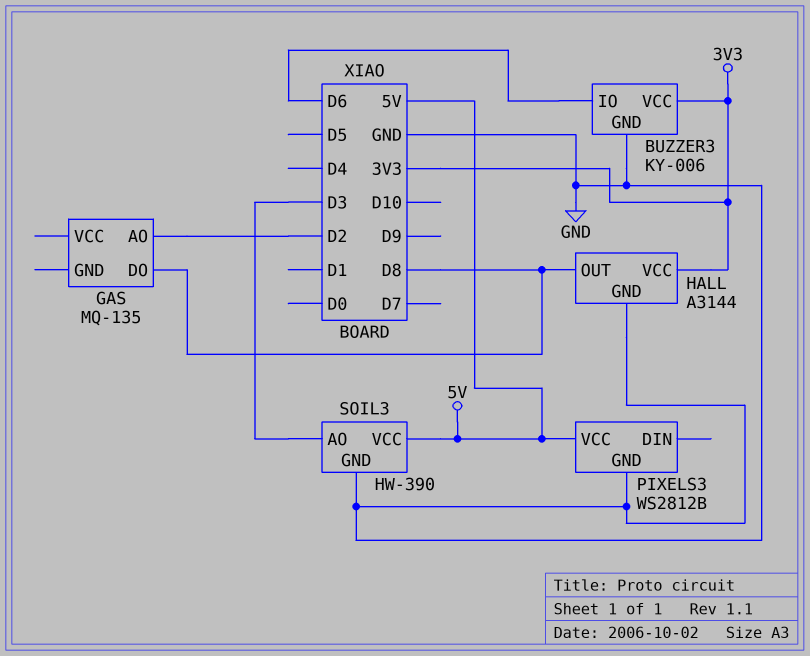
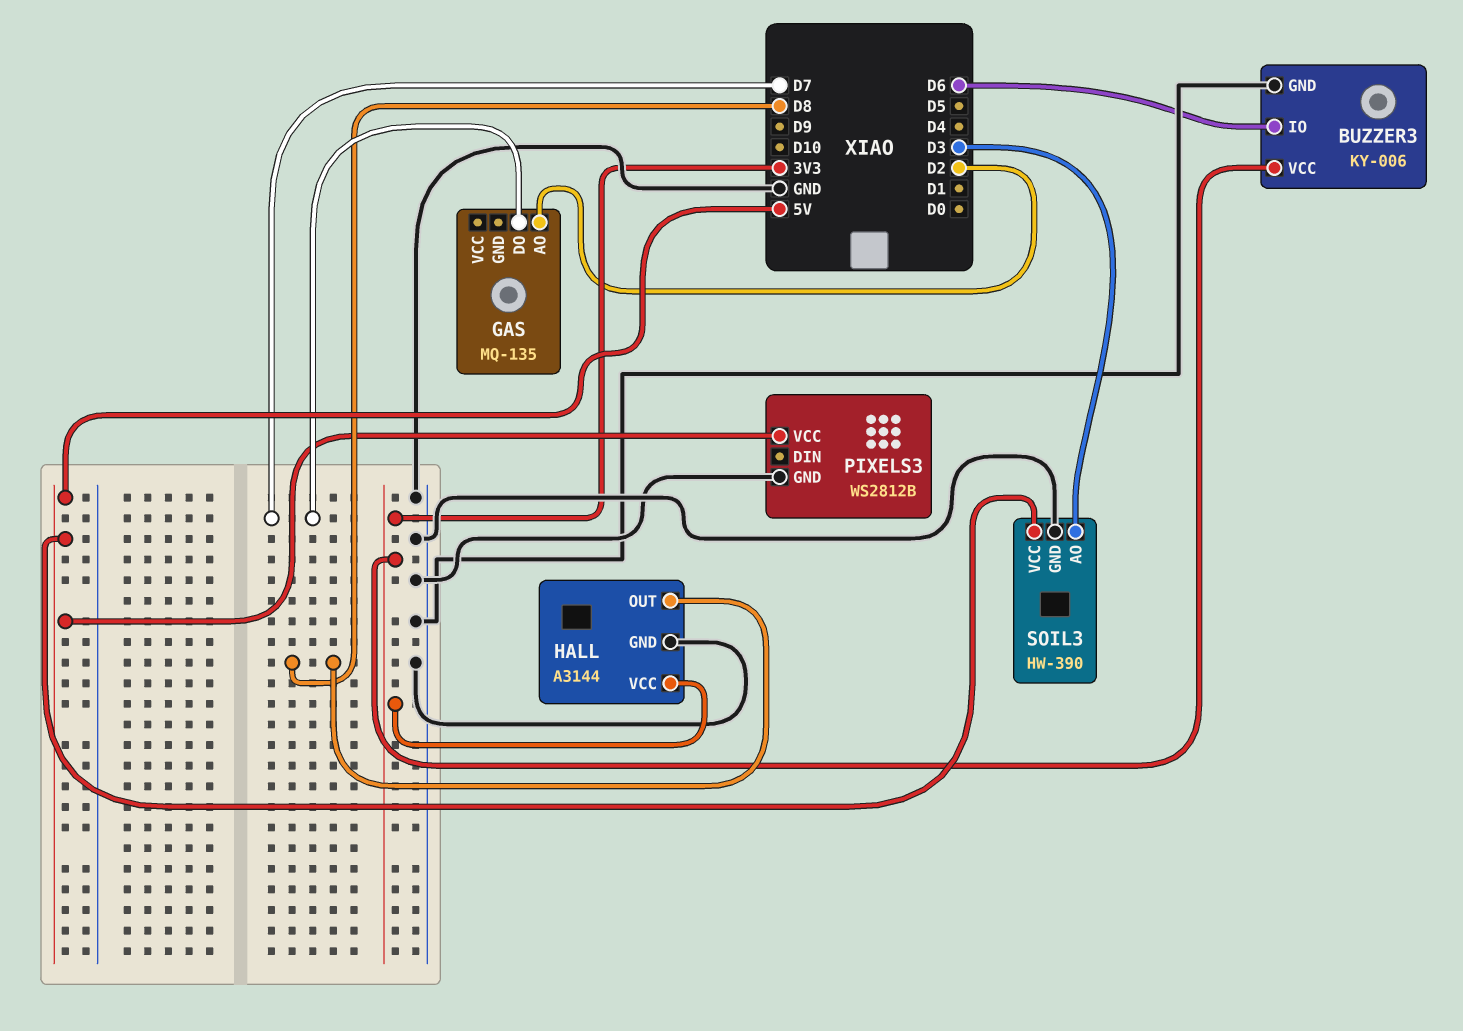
GAS pin DO: D8 -> D7

